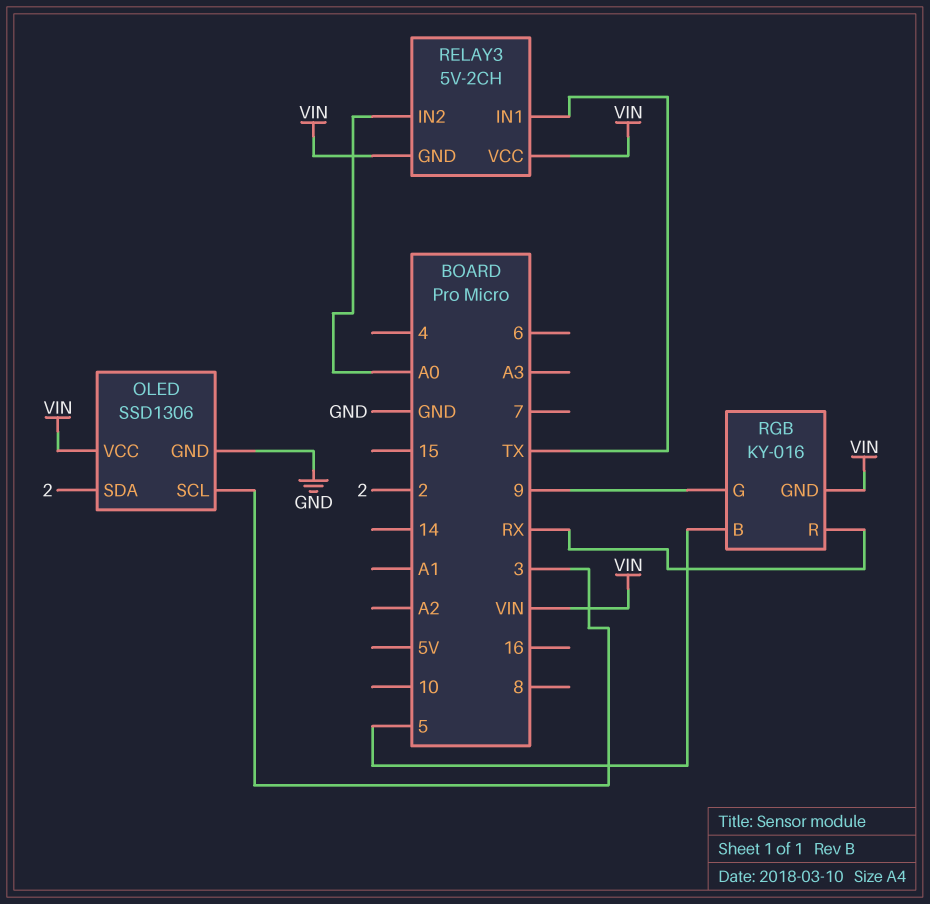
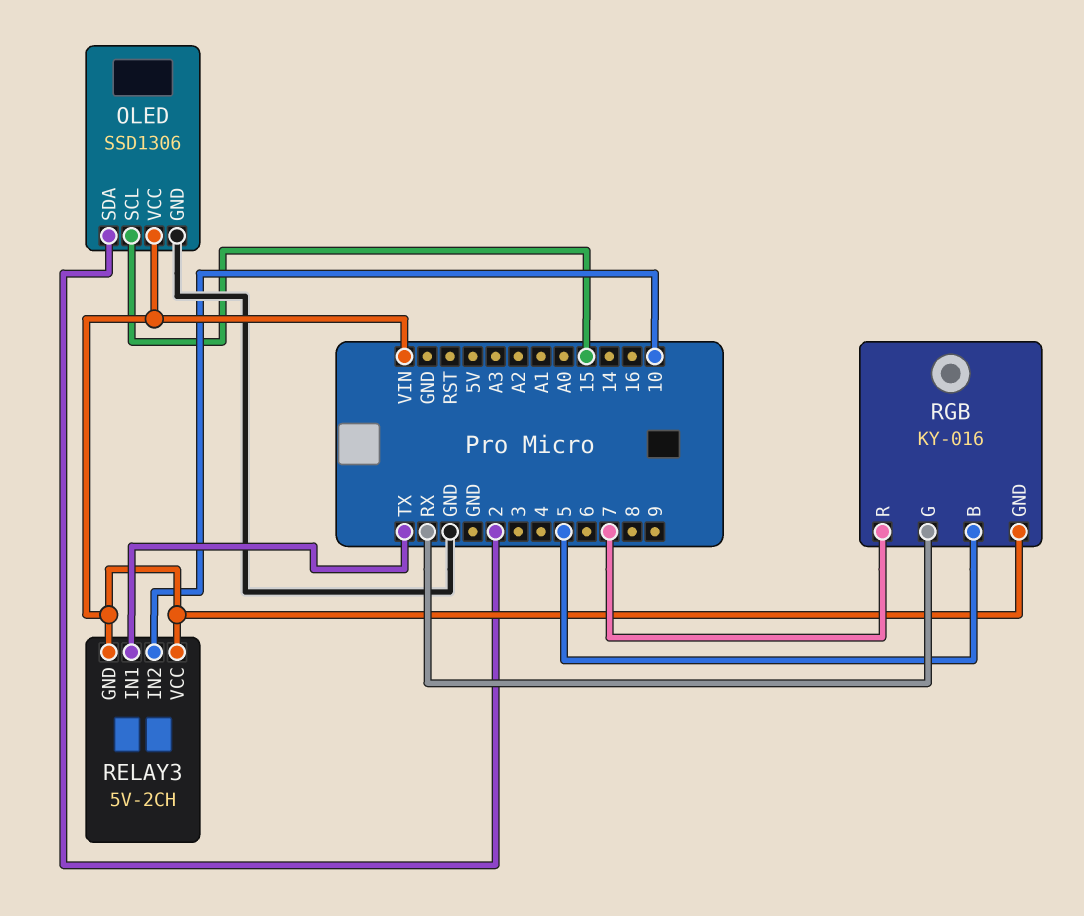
OLED pin SCL: 3 -> 15
RELAY3 pin IN2: A0 -> 10
RGB pin G: 9 -> RX
RGB pin R: RX -> 7

